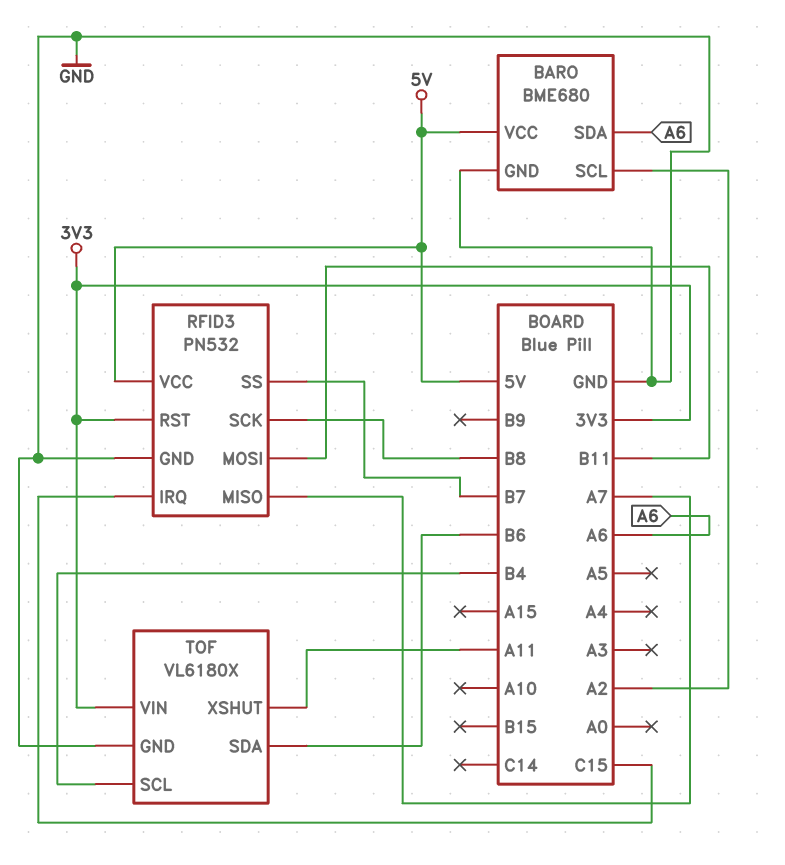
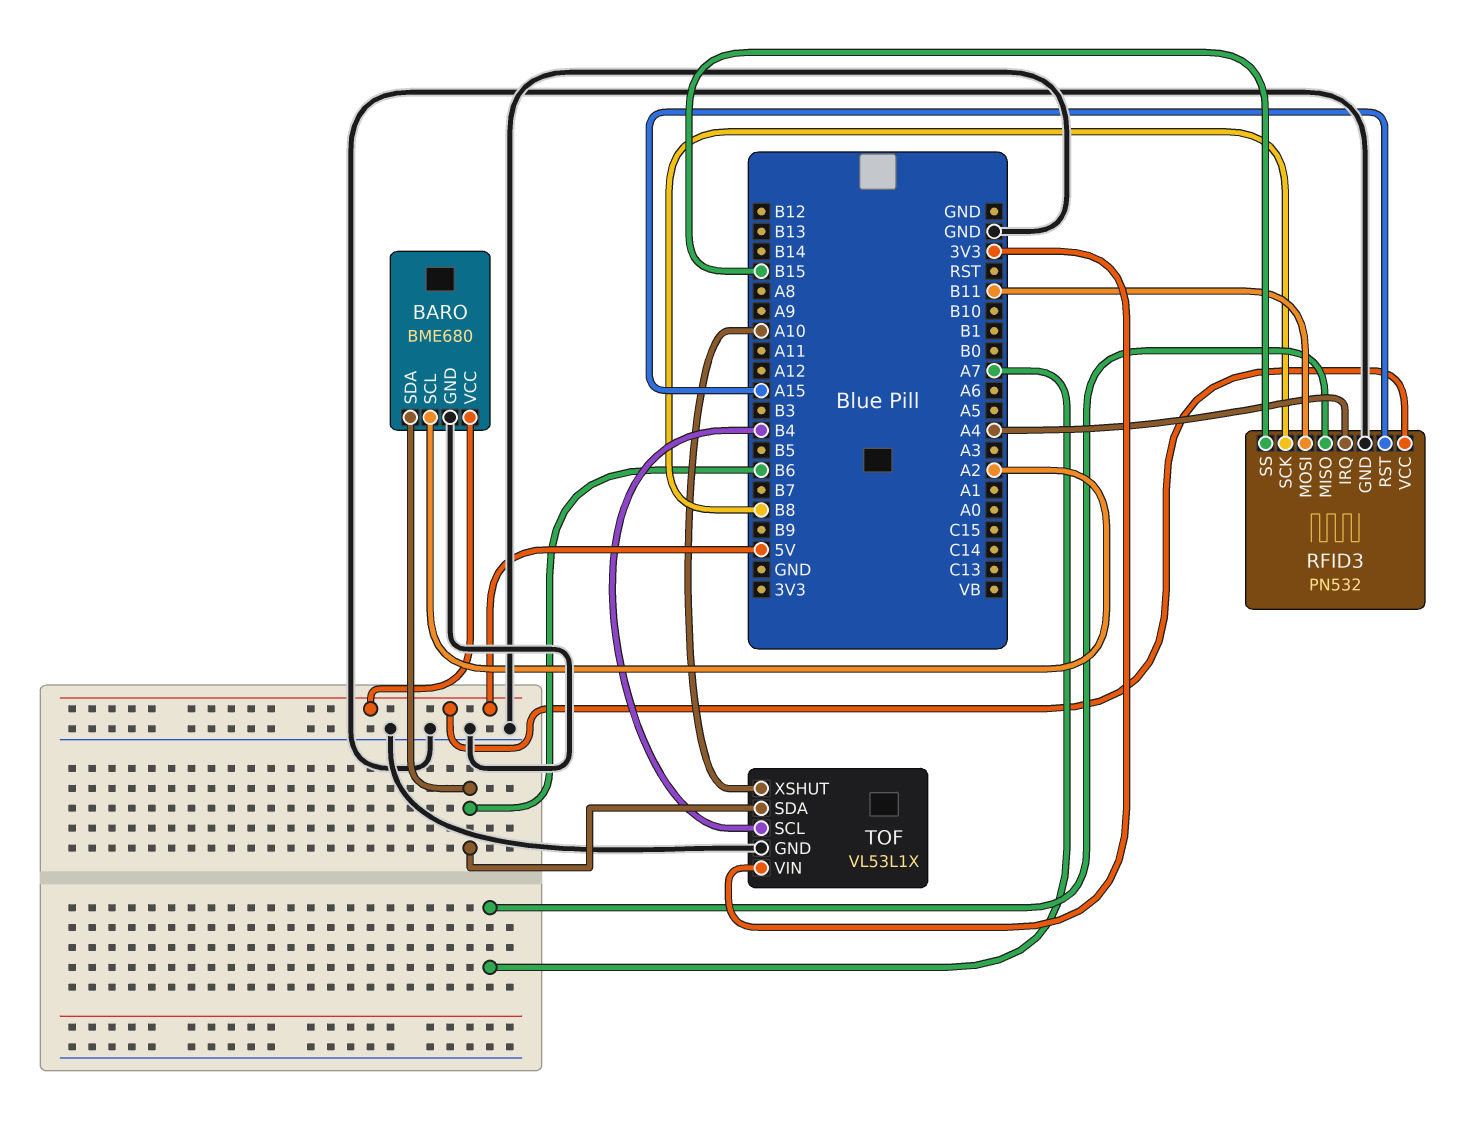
BARO pin SDA: A6 -> B6
RFID3 pin IRQ: C15 -> A4
RFID3 pin RST: 3V3 -> A15
RFID3 pin SS: B7 -> B15
TOF: VL6180X -> VL53L1X
TOF pin XSHUT: A11 -> A10

